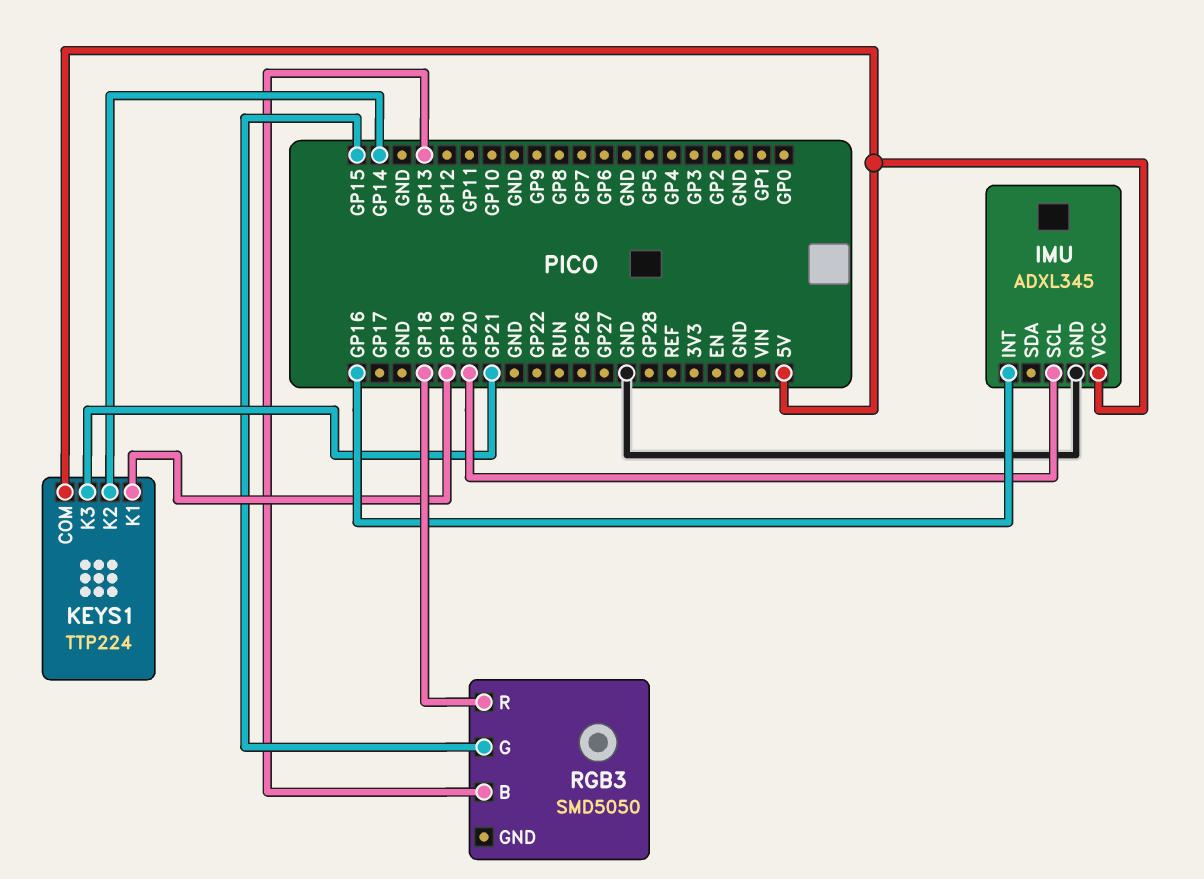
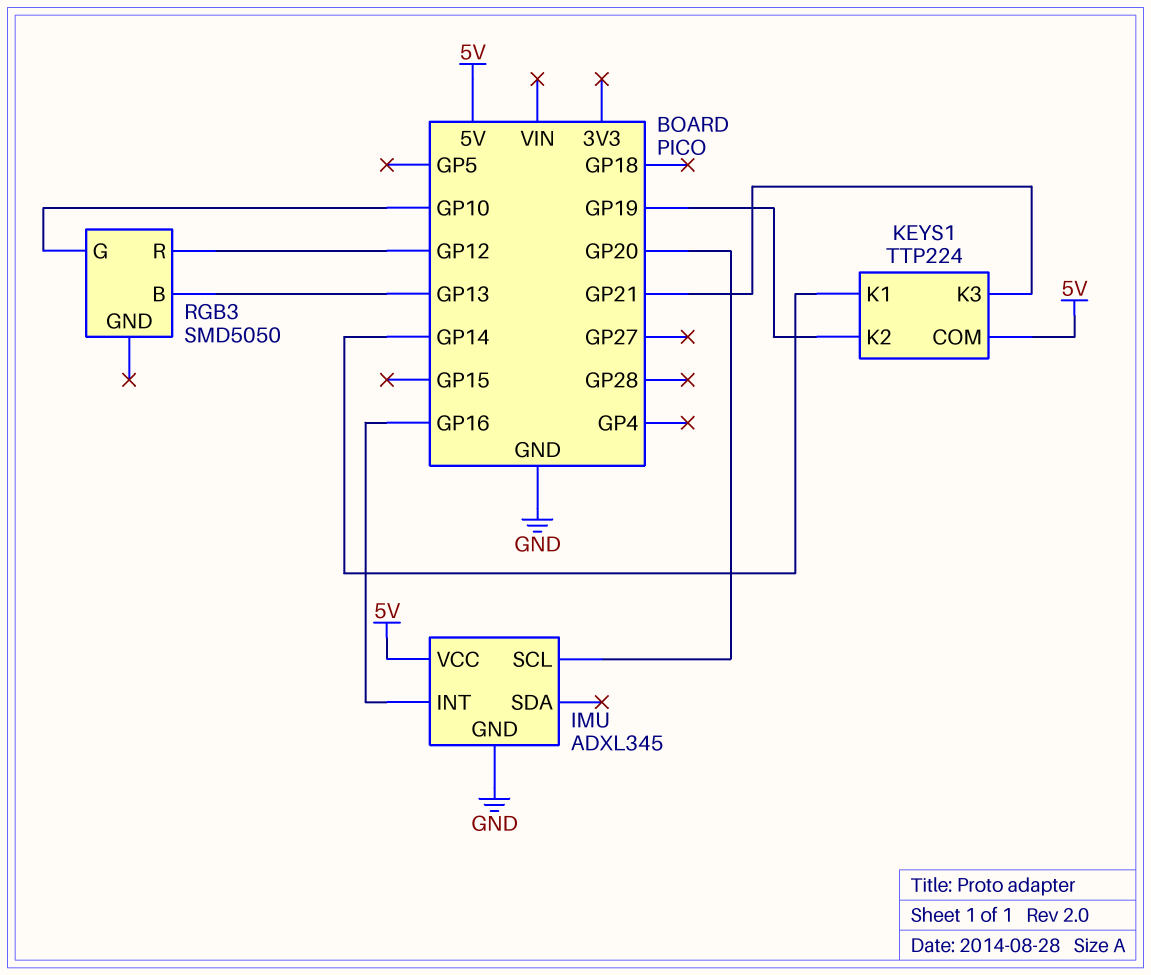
KEYS1 pin K1: GP19 -> GP14
KEYS1 pin K2: GP14 -> GP19
RGB3 pin G: GP15 -> GP10
RGB3 pin R: GP18 -> GP12

